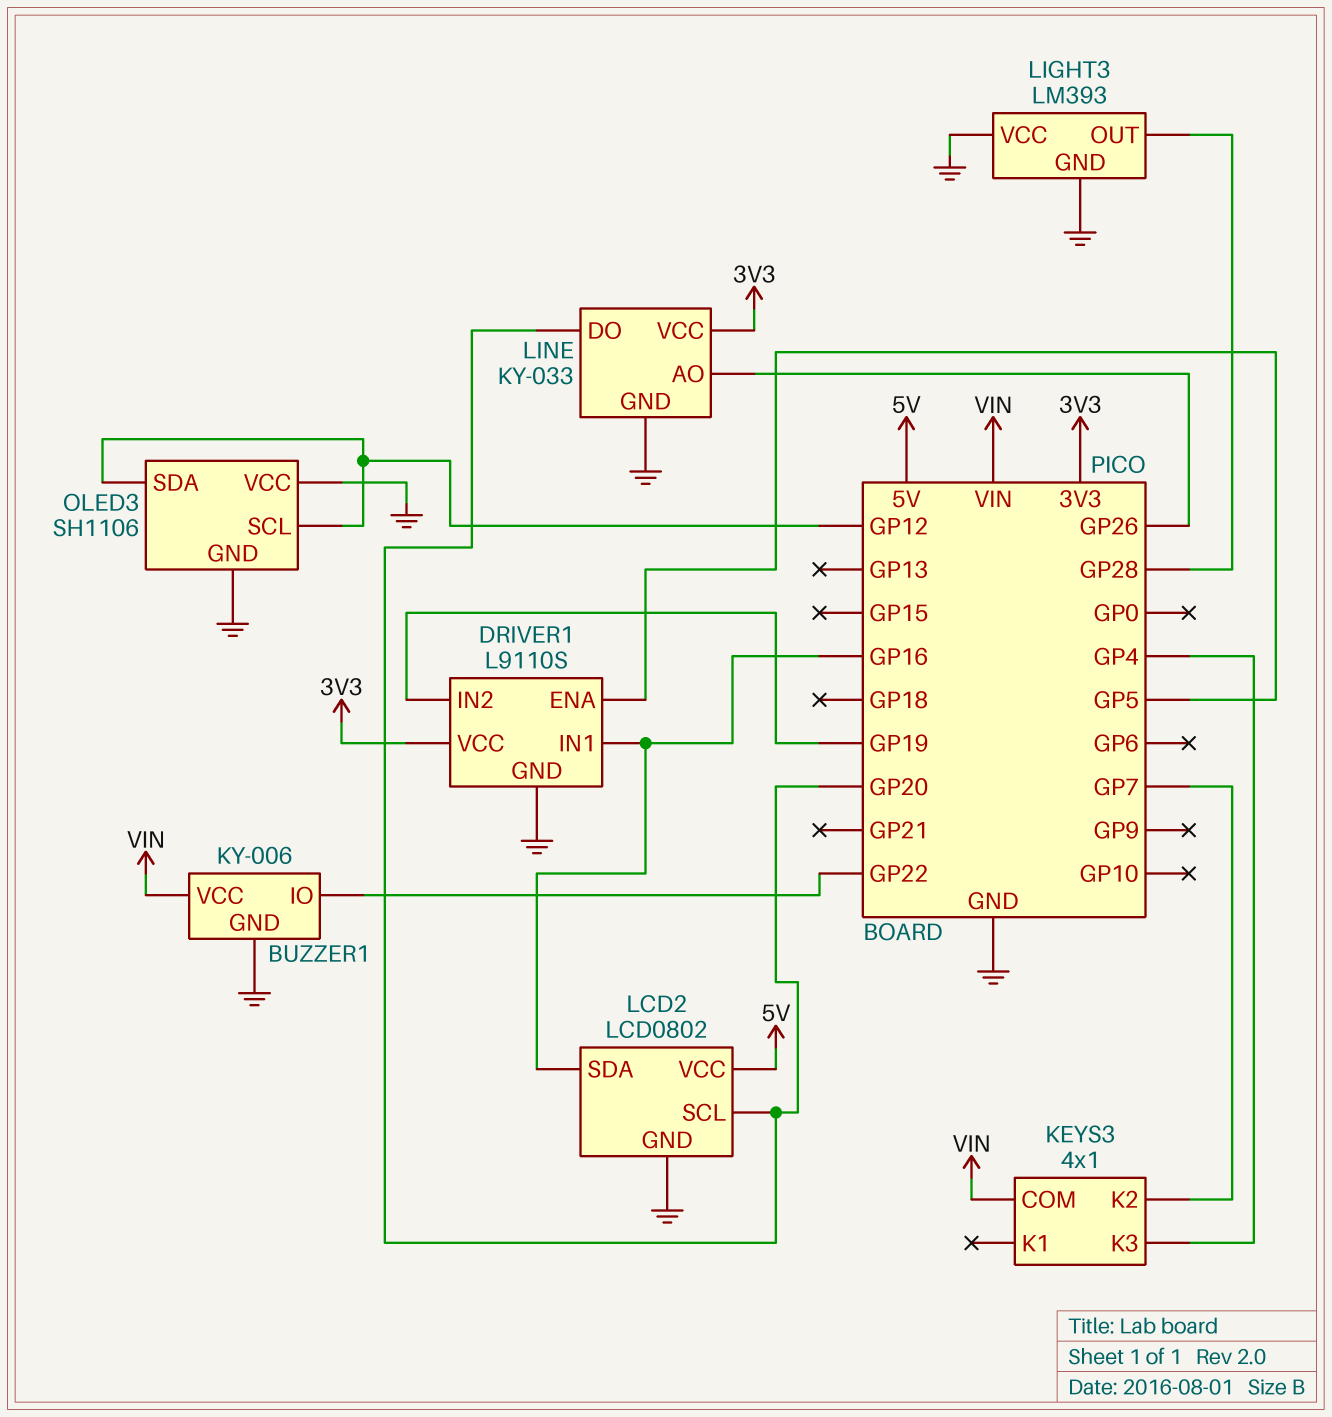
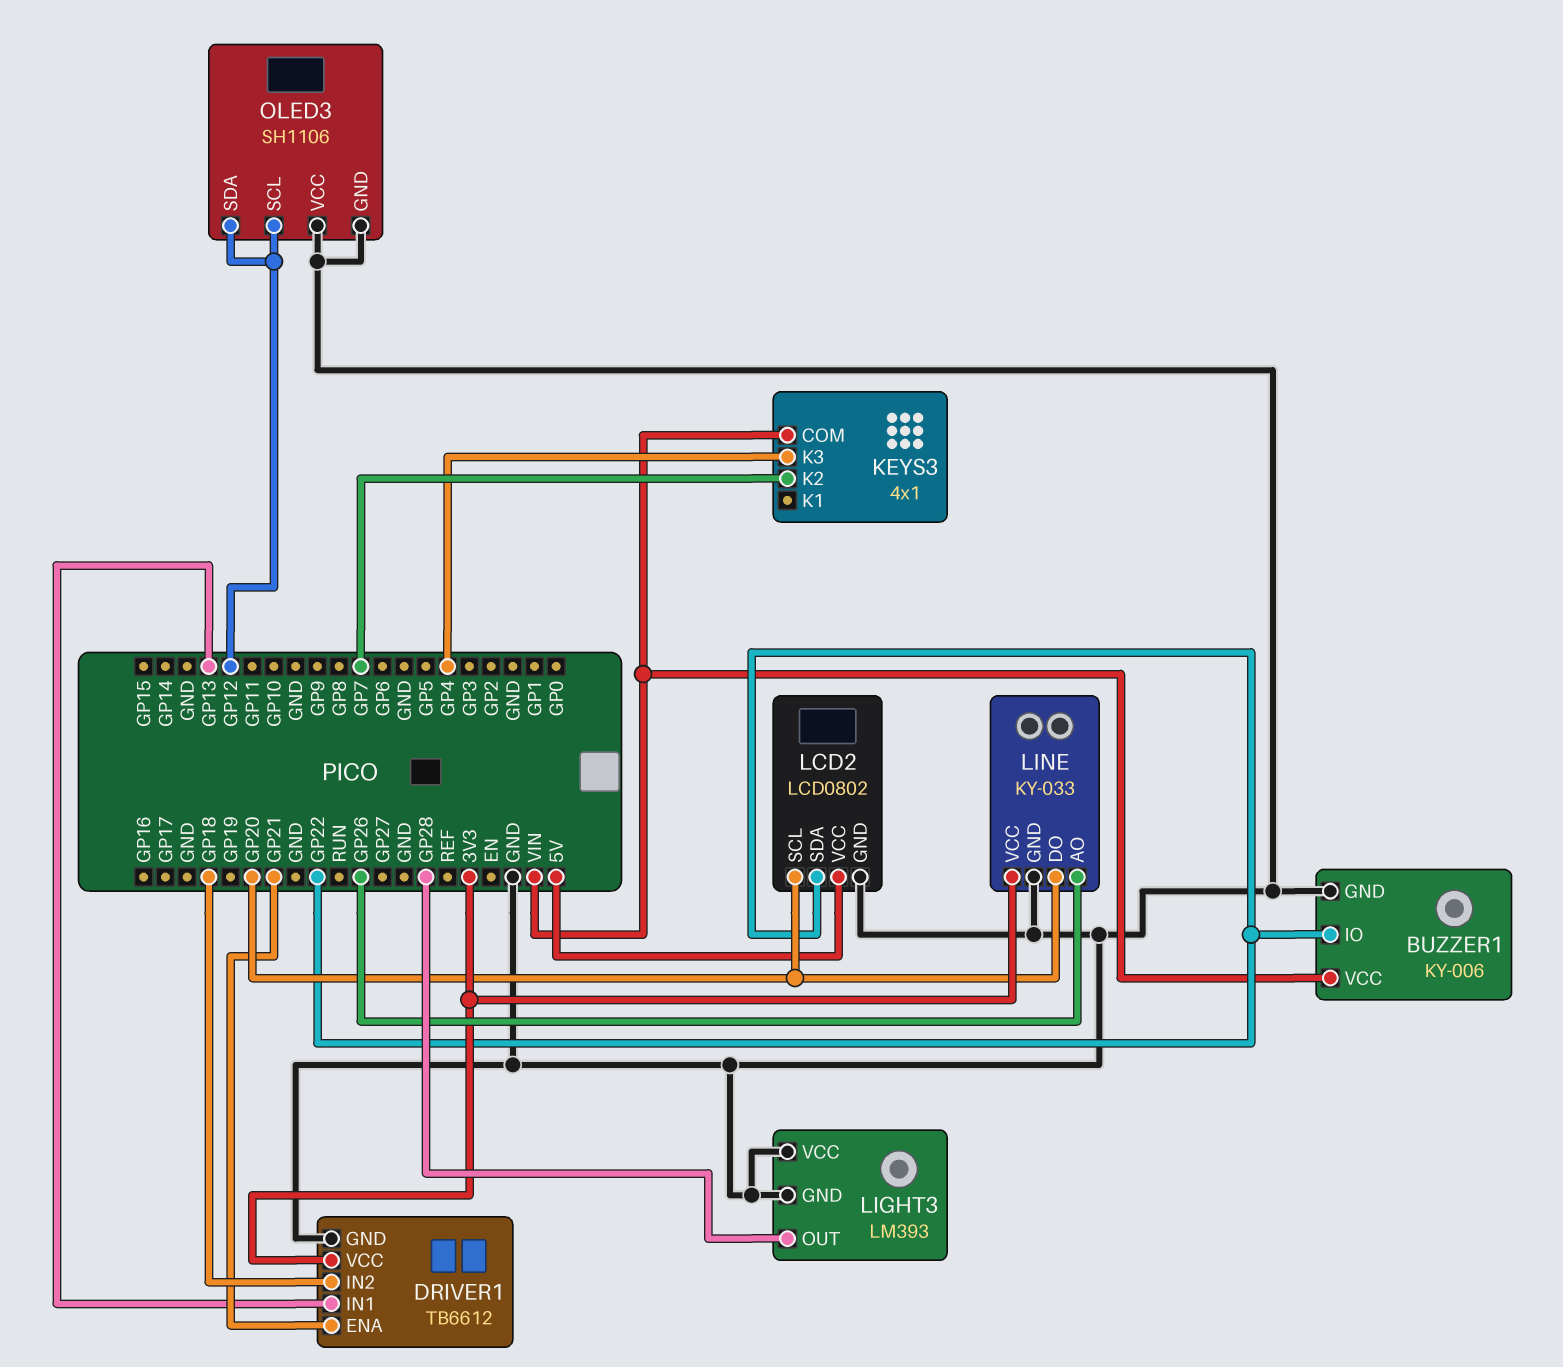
DRIVER1: L9110S -> TB6612
DRIVER1 pin ENA: GP5 -> GP21
DRIVER1 pin IN1: GP16 -> GP13
DRIVER1 pin IN2: GP19 -> GP18
LCD2 pin SDA: GP16 -> GP22

